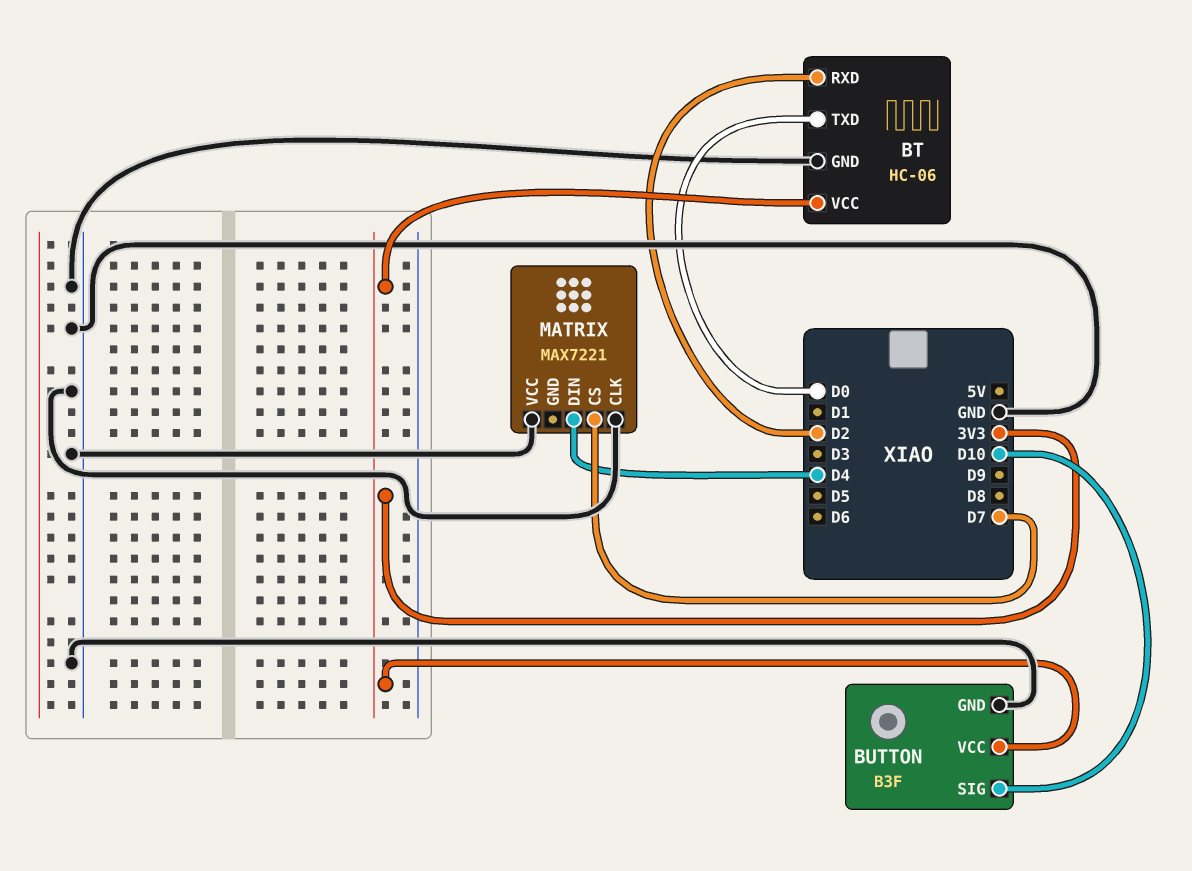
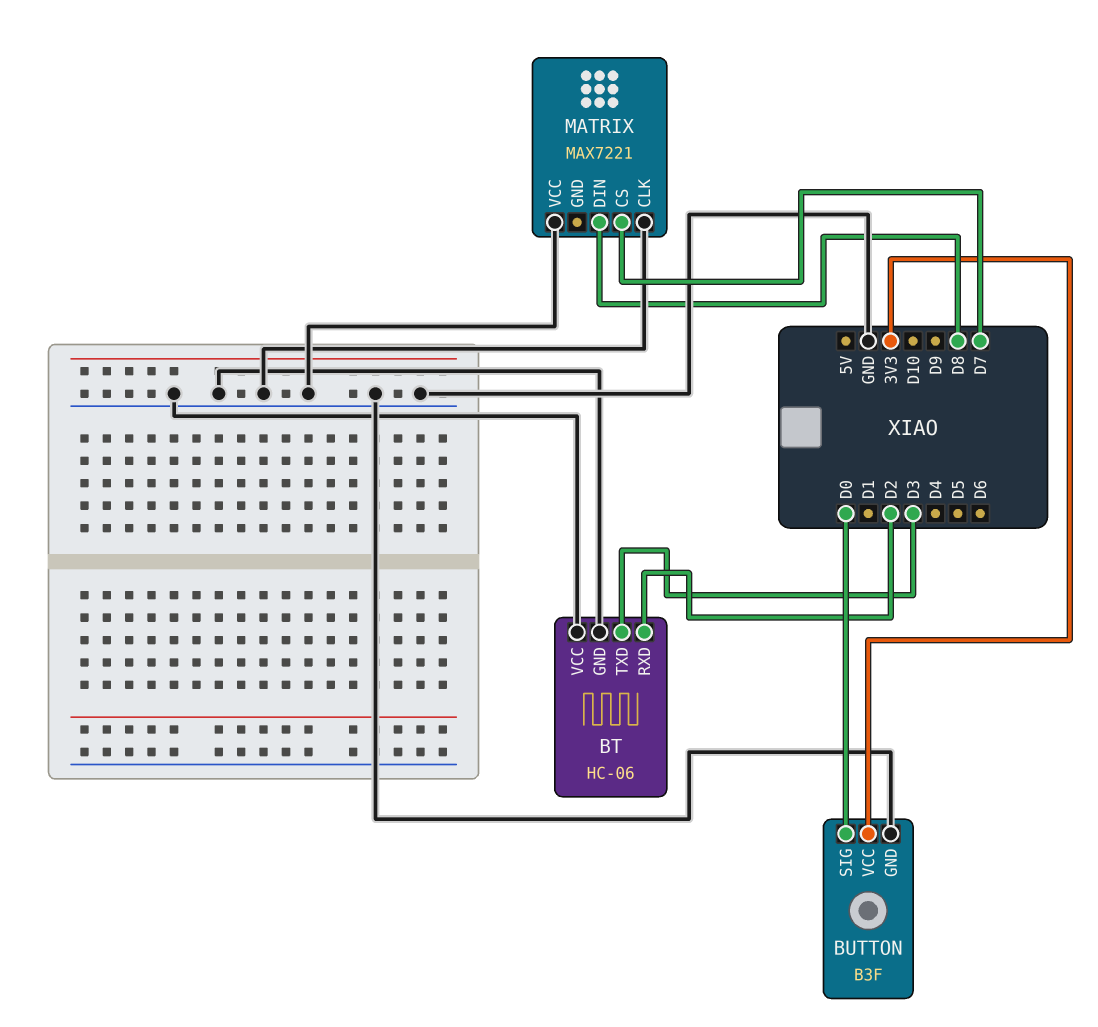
BT pin TXD: D0 -> D3
BT pin VCC: 3V3 -> GND
BUTTON pin SIG: D10 -> D0
MATRIX pin DIN: D4 -> D8

